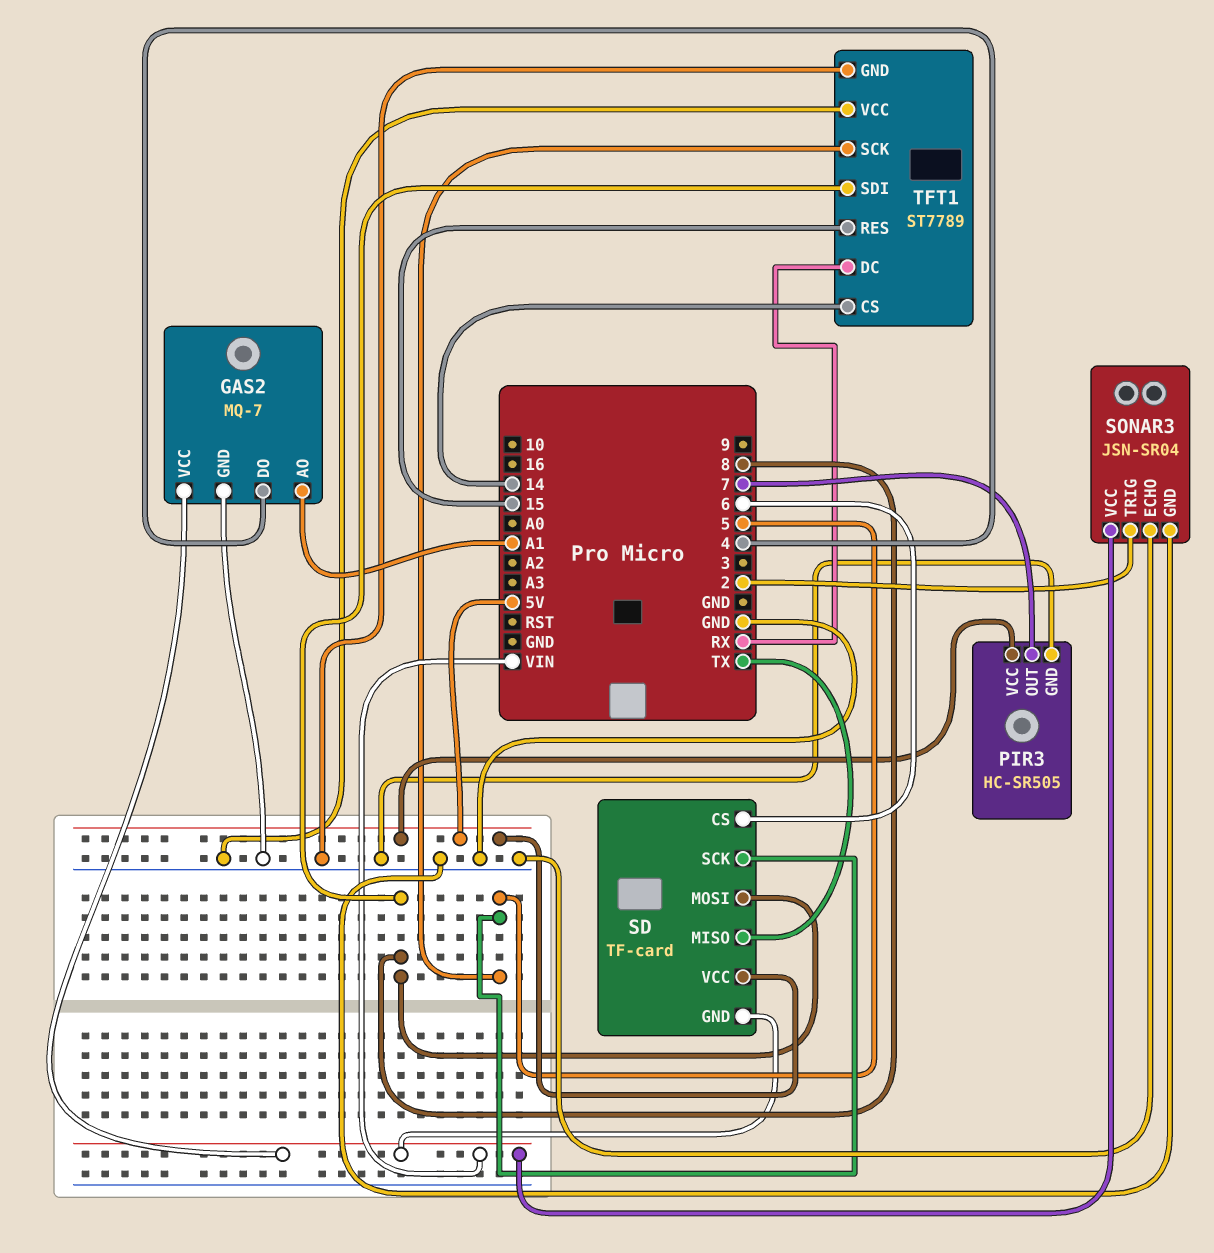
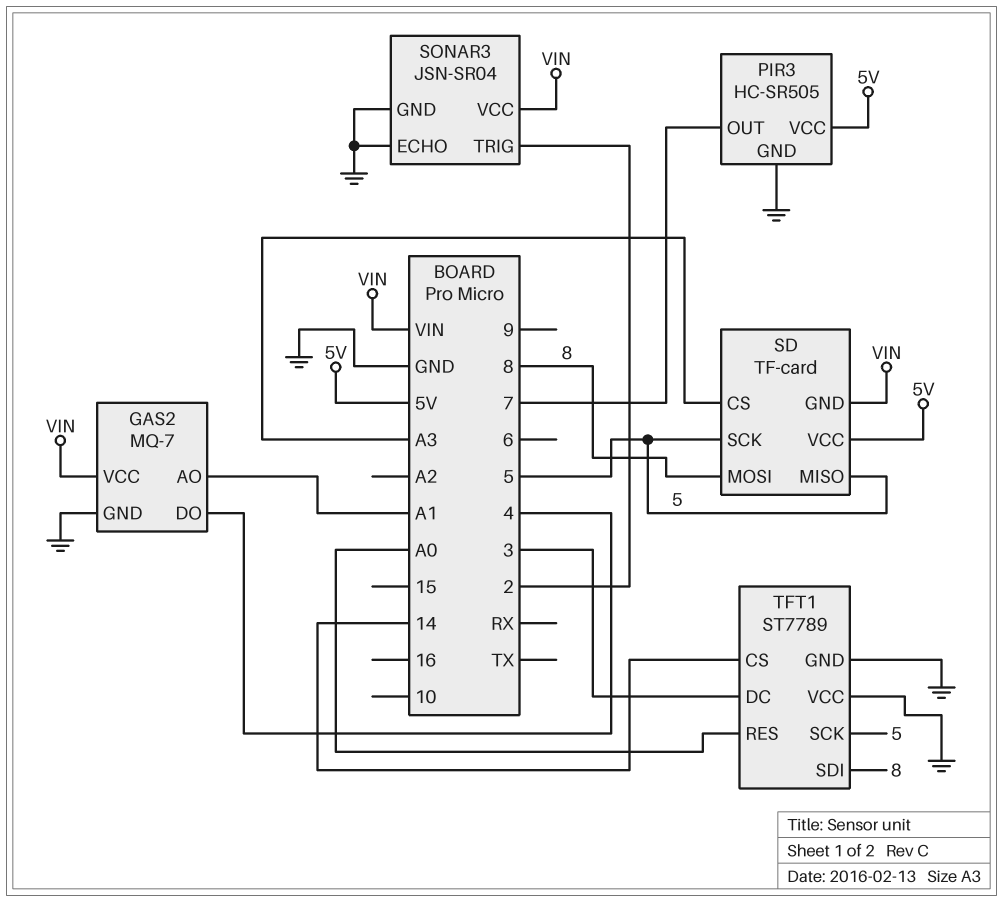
SD pin CS: 6 -> A3
SD pin MISO: TX -> 5
TFT1 pin DC: RX -> 3
TFT1 pin RES: 15 -> A0

